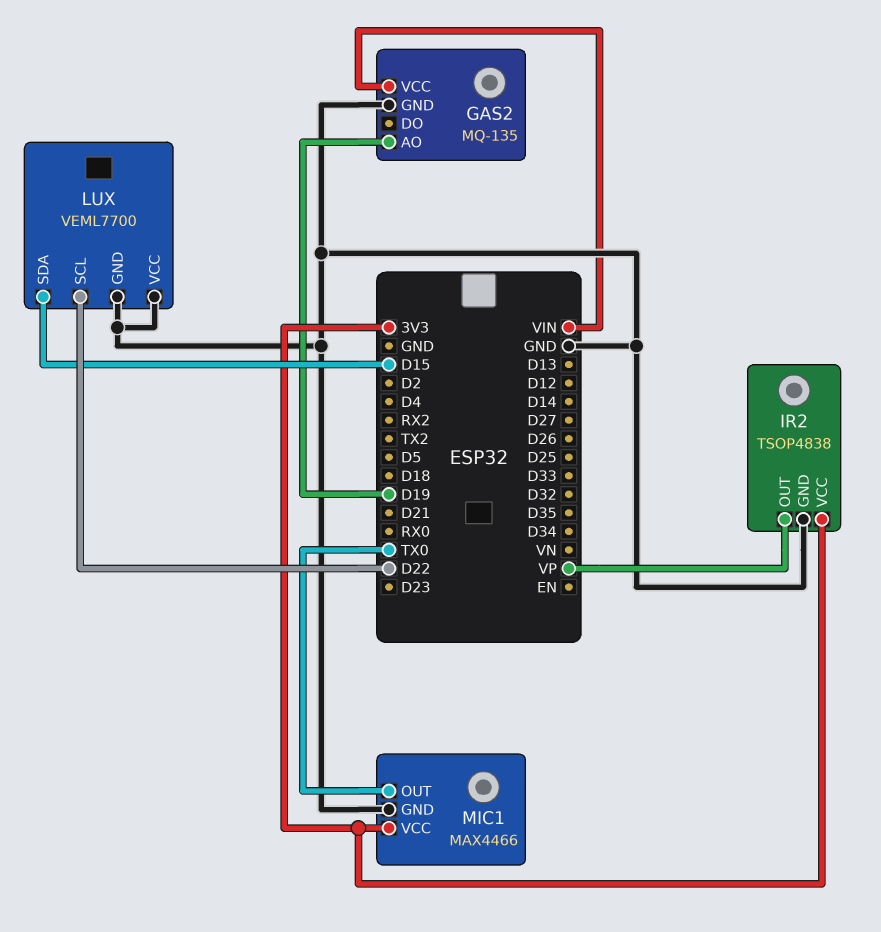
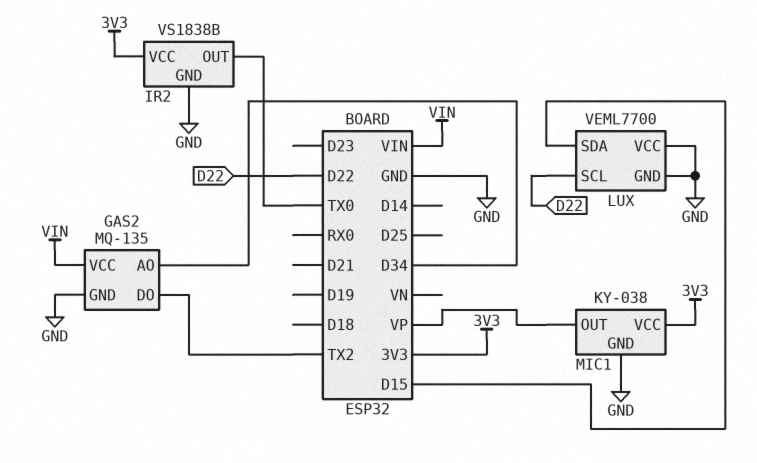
GAS2 pin AO: D19 -> D34
GAS2 pin DO: none -> TX2
IR2: TSOP4838 -> VS1838B
IR2 pin OUT: VP -> TX0
MIC1: MAX4466 -> KY-038
MIC1 pin OUT: TX0 -> VP

